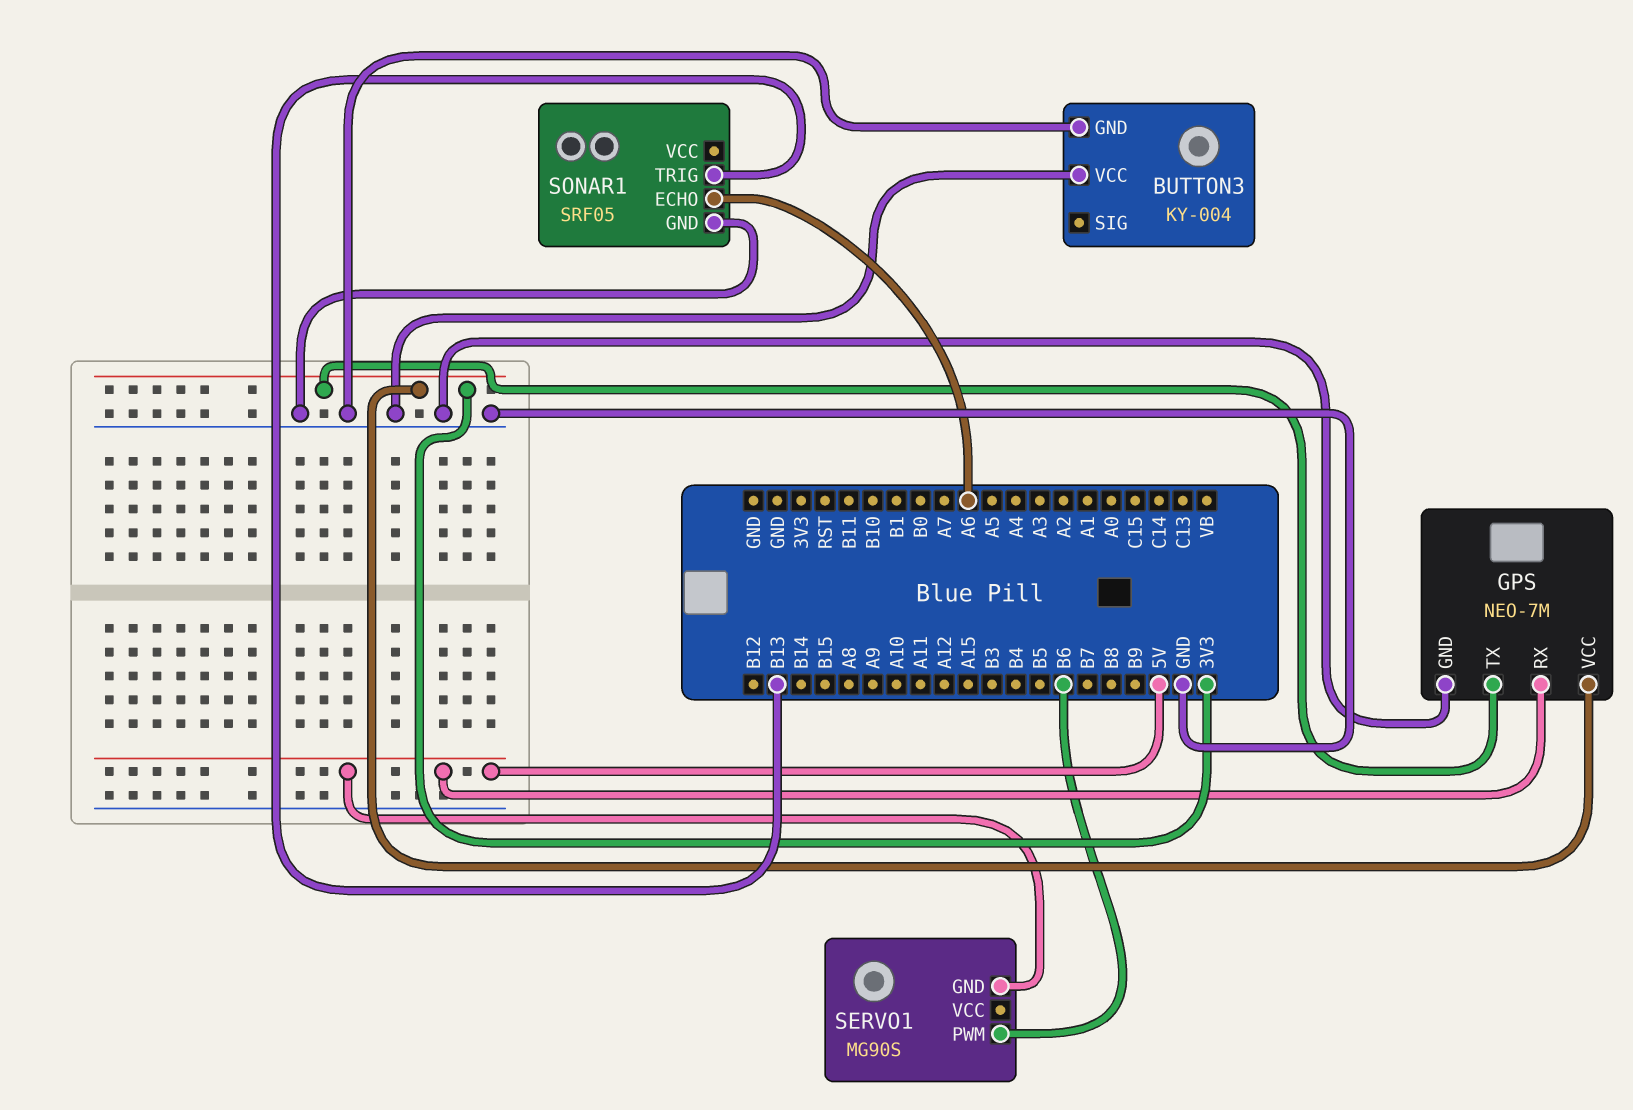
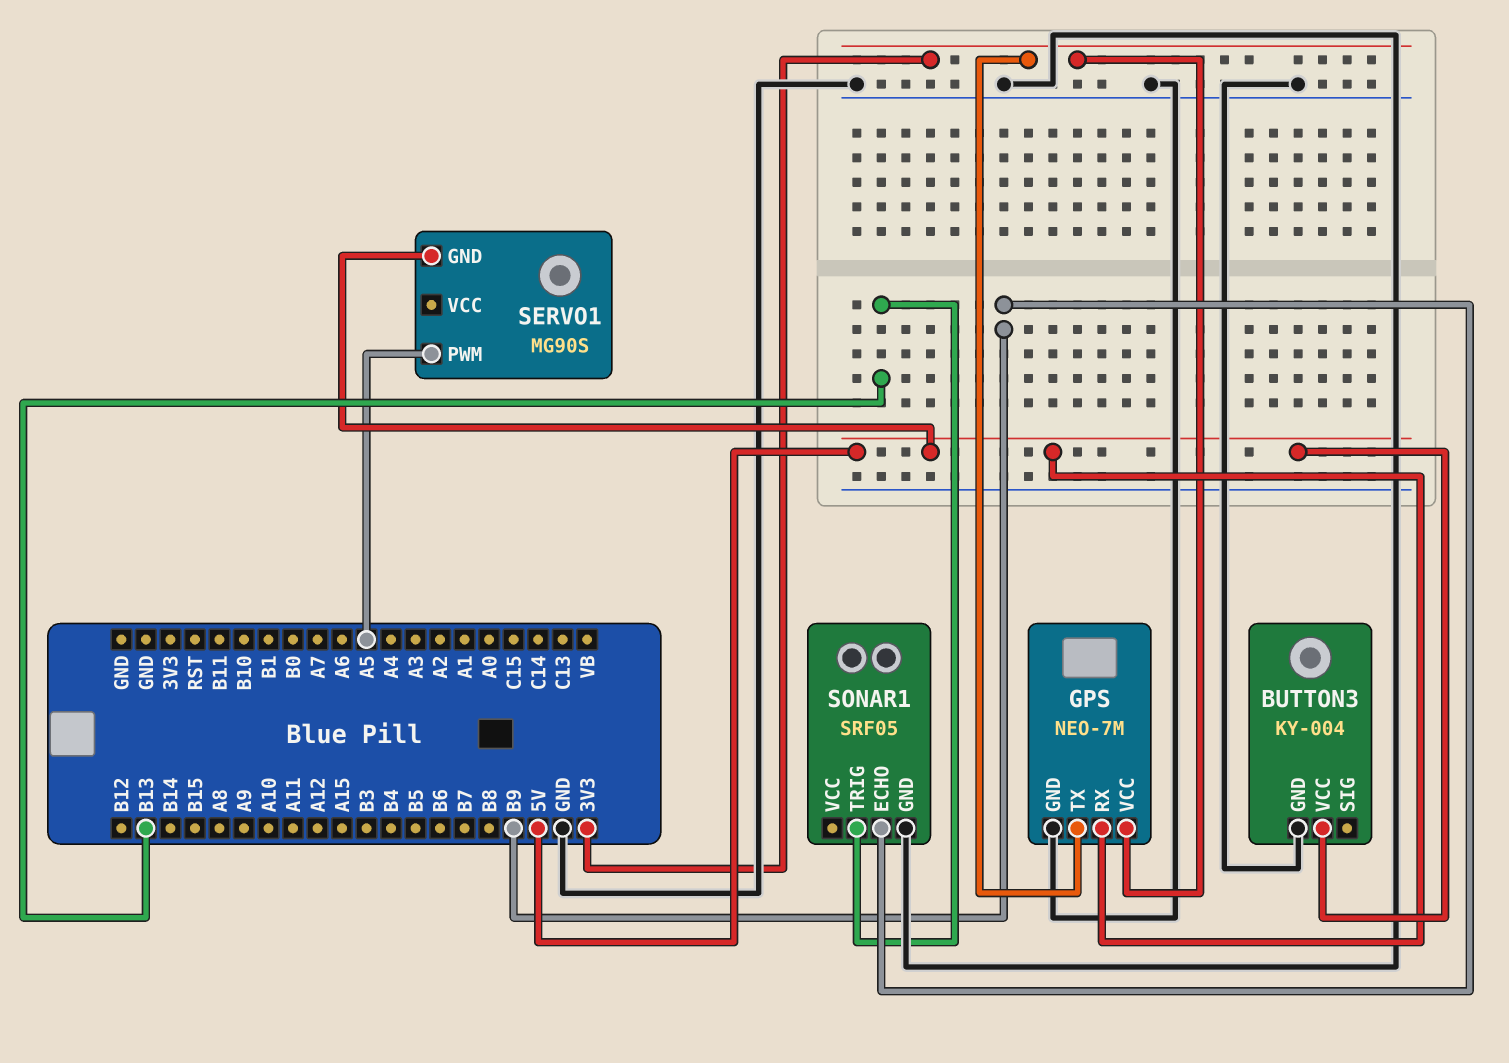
BUTTON3 pin VCC: GND -> 5V
SERVO1 pin PWM: B6 -> A5
SONAR1 pin ECHO: A6 -> B9

